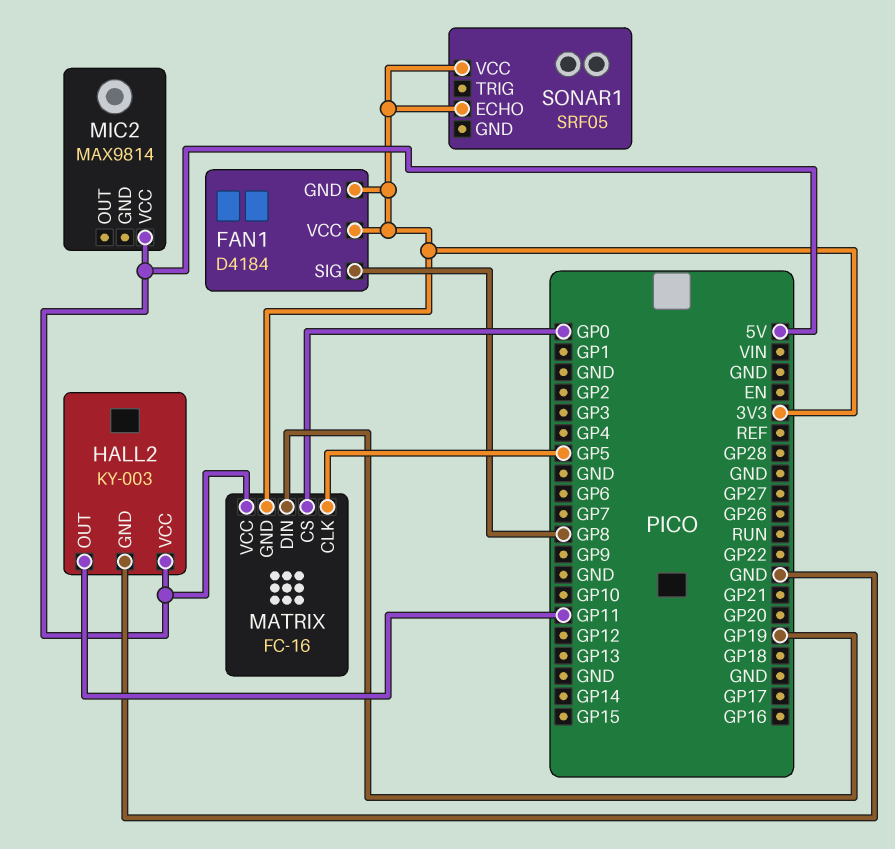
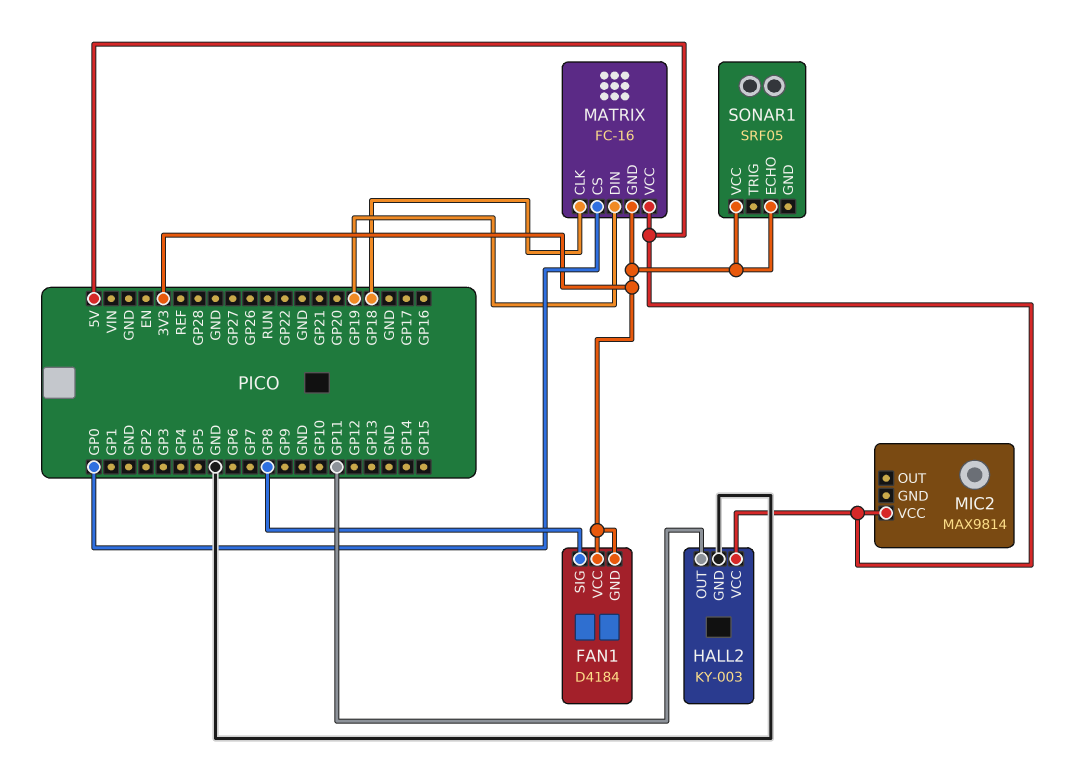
MATRIX pin CLK: GP5 -> GP18

